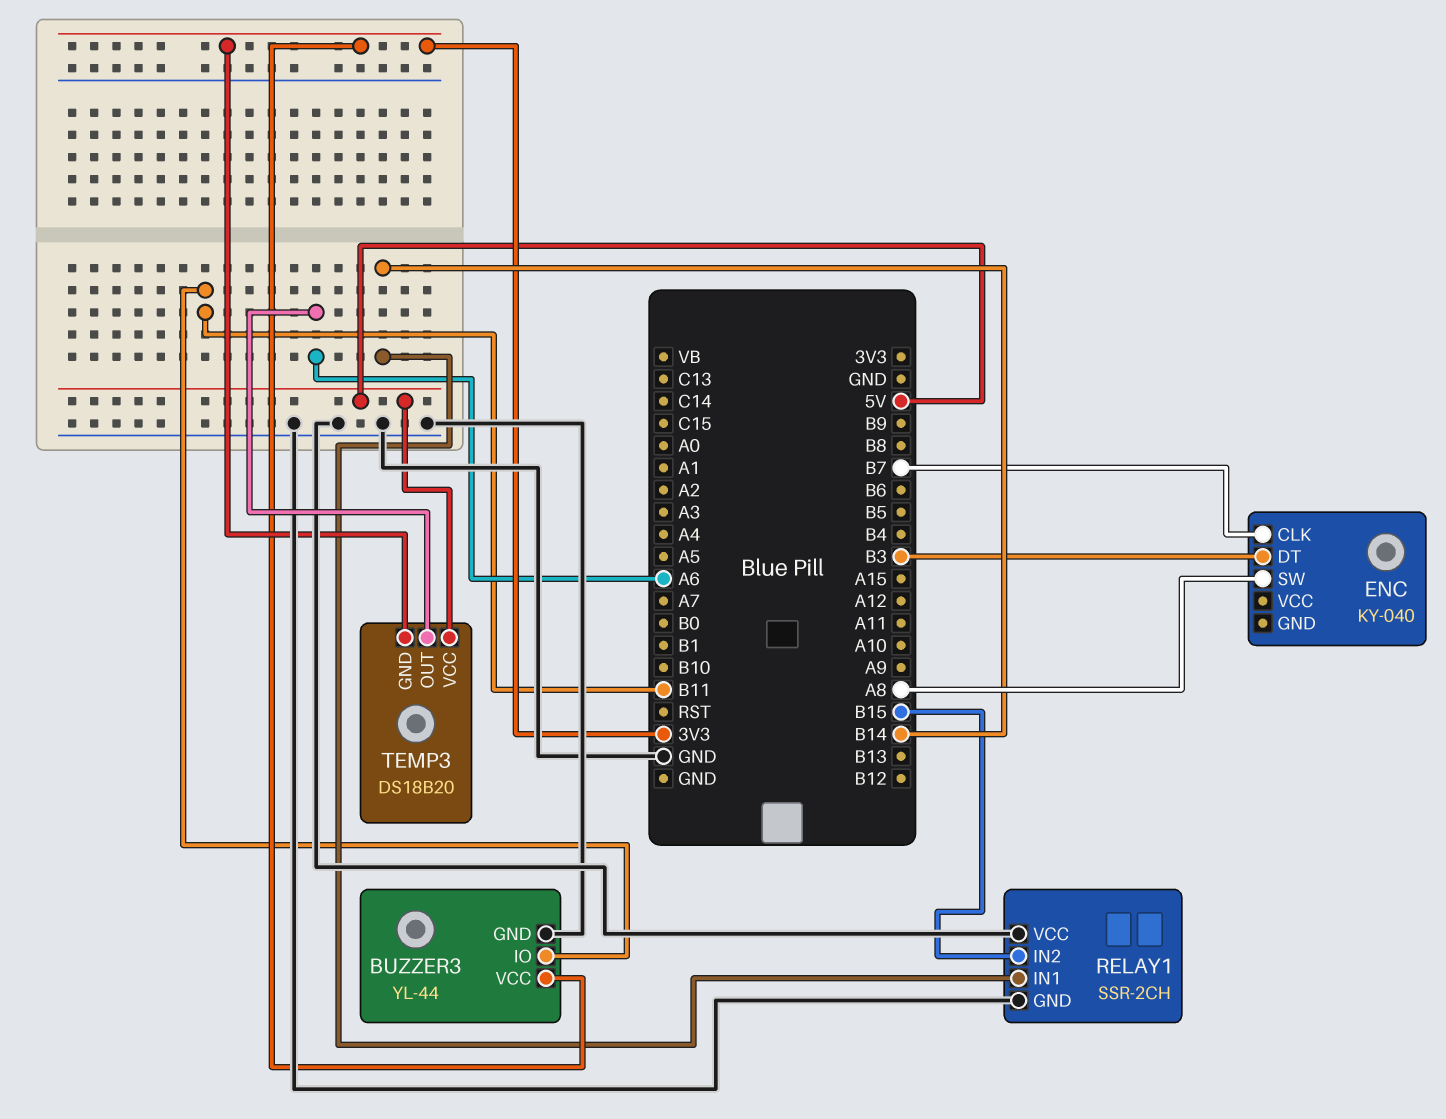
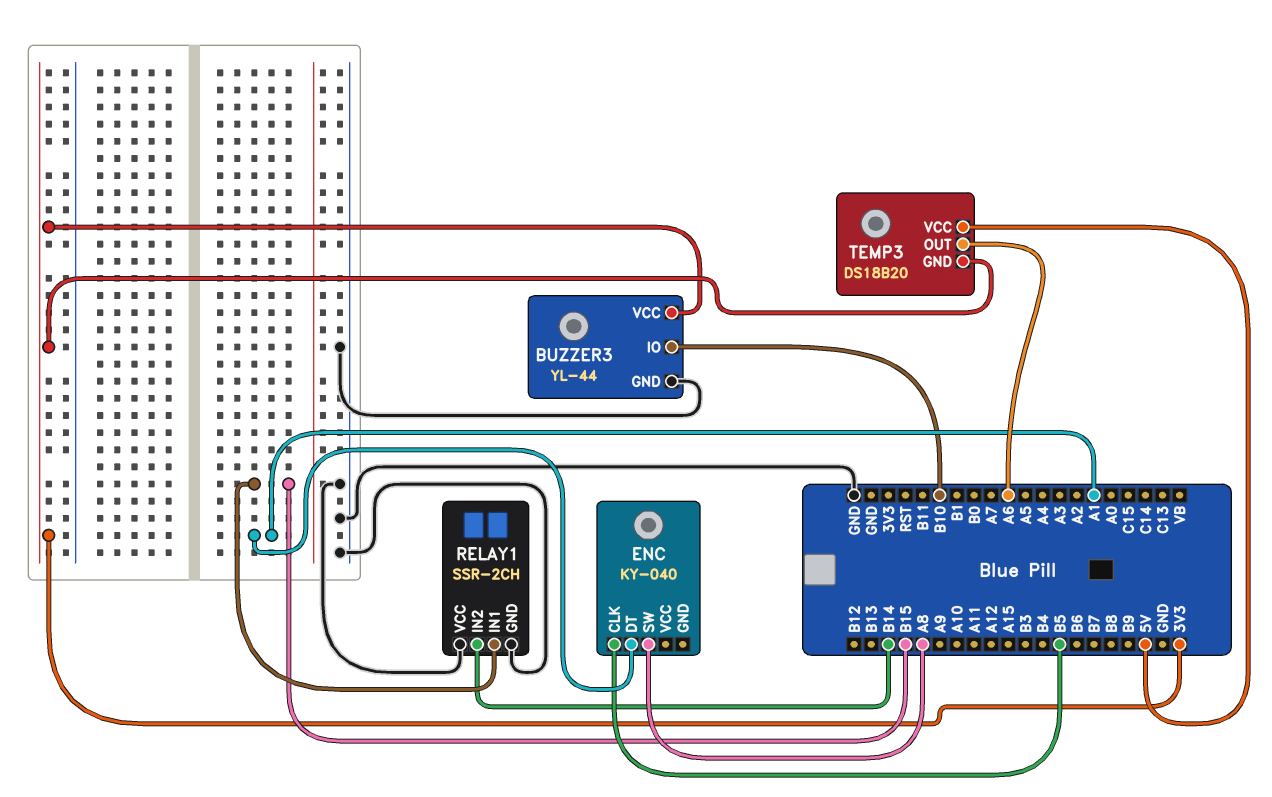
BUZZER3 pin IO: B11 -> B10
ENC pin CLK: B7 -> B5
ENC pin DT: B3 -> A1
RELAY1 pin IN1: B14 -> B15
RELAY1 pin IN2: B15 -> B14

